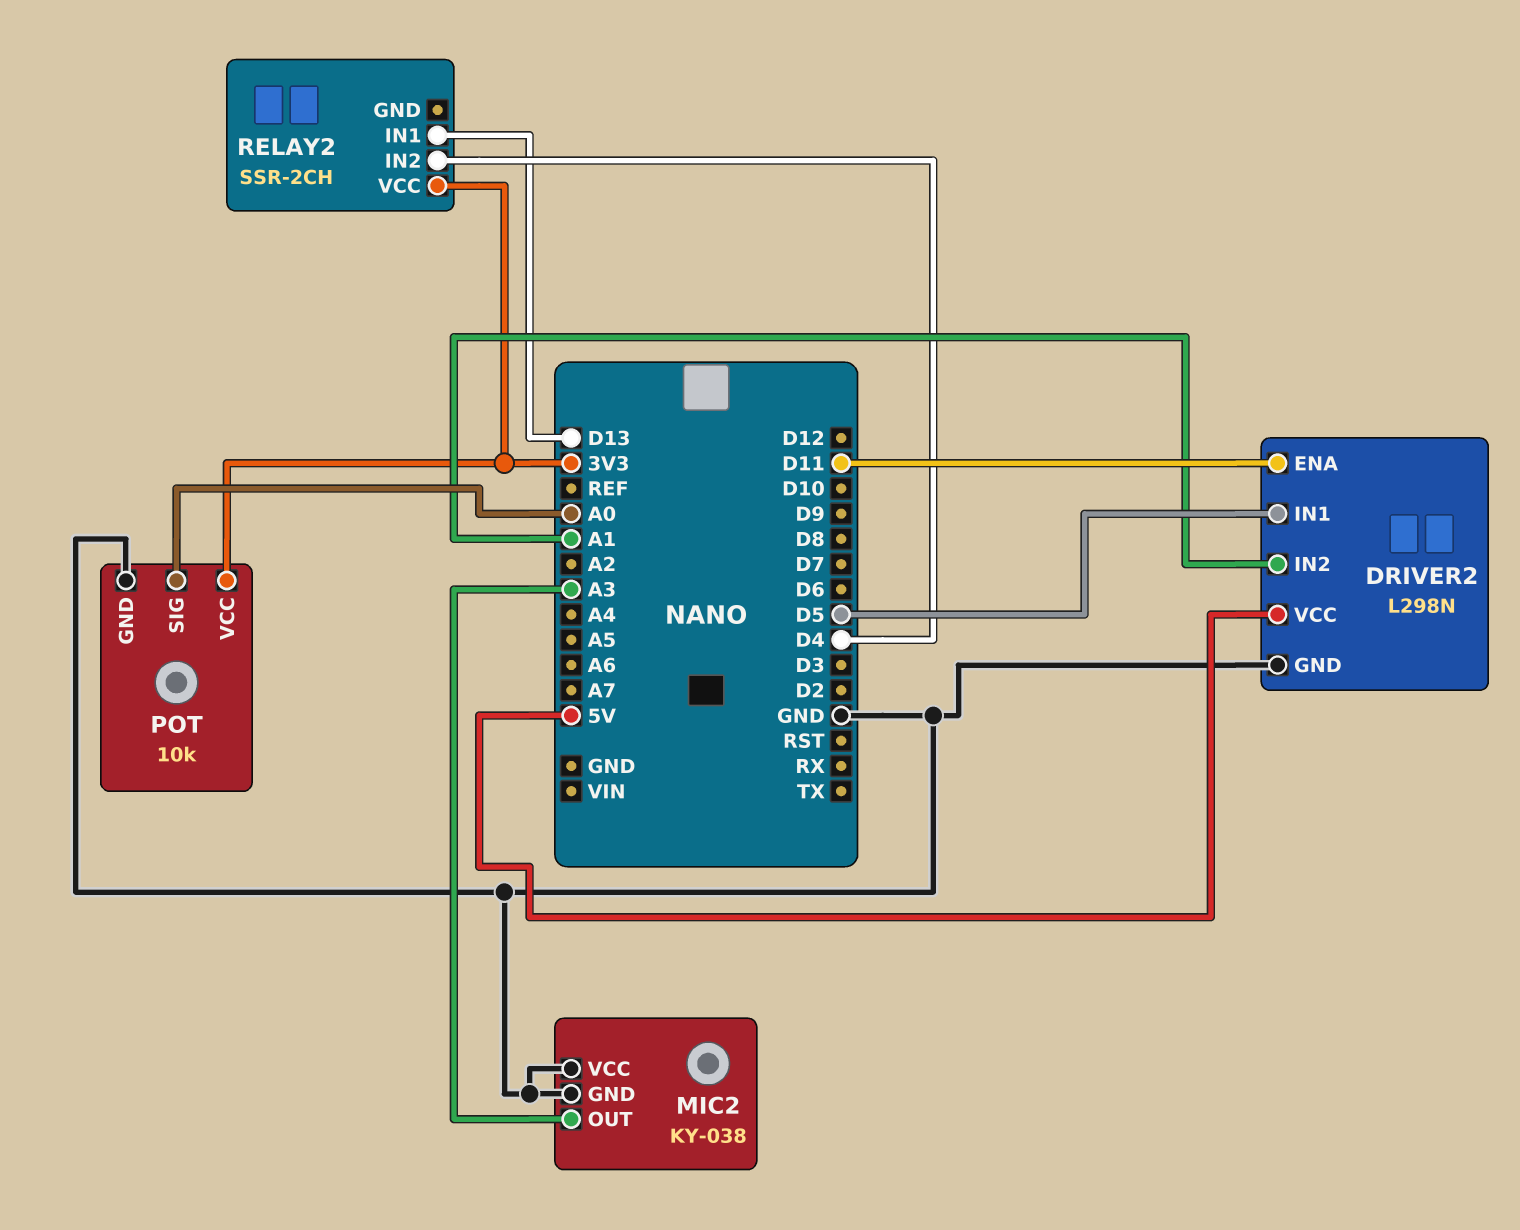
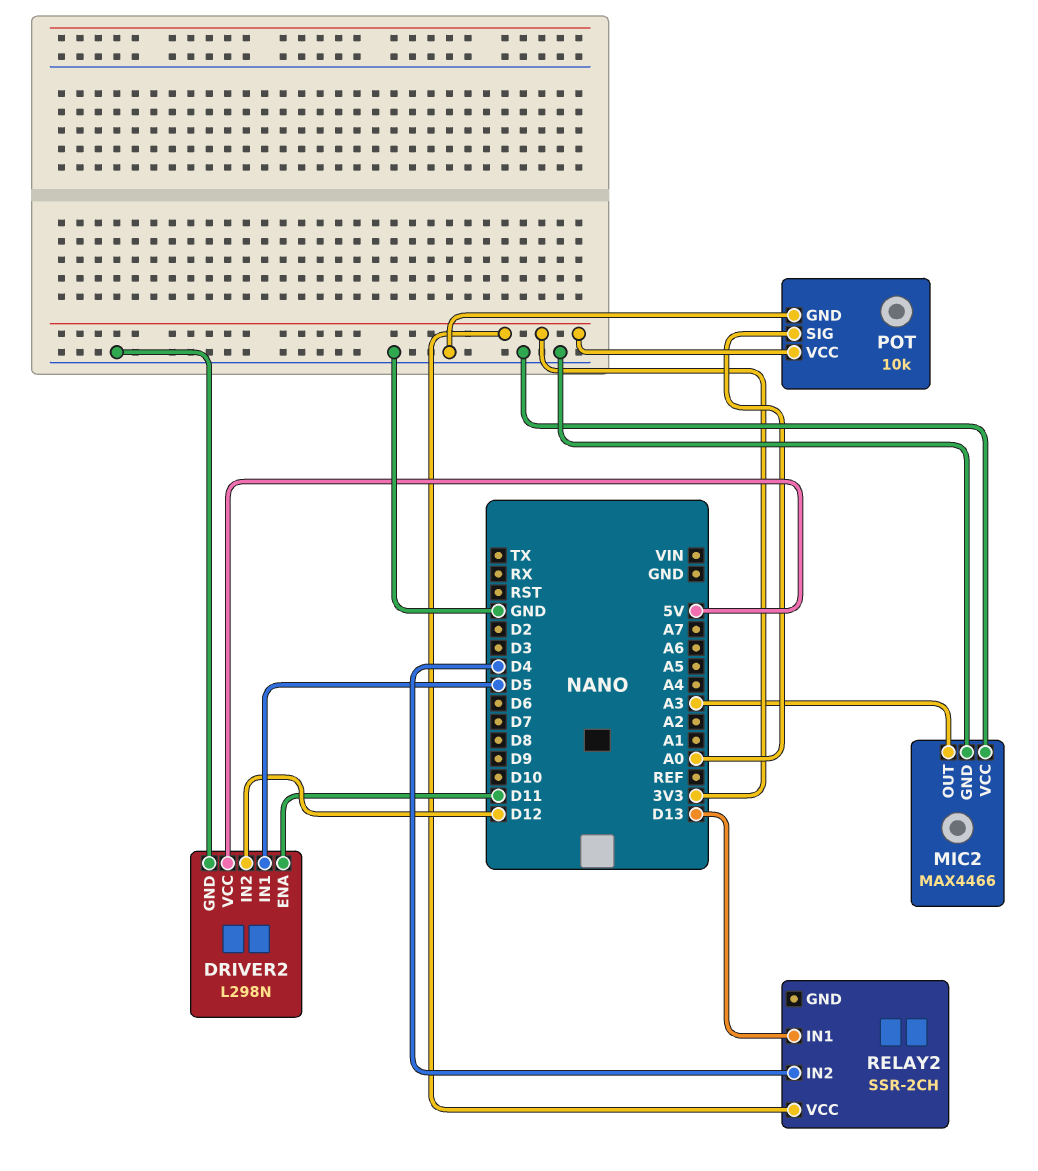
DRIVER2 pin IN2: A1 -> D12
MIC2: KY-038 -> MAX4466

